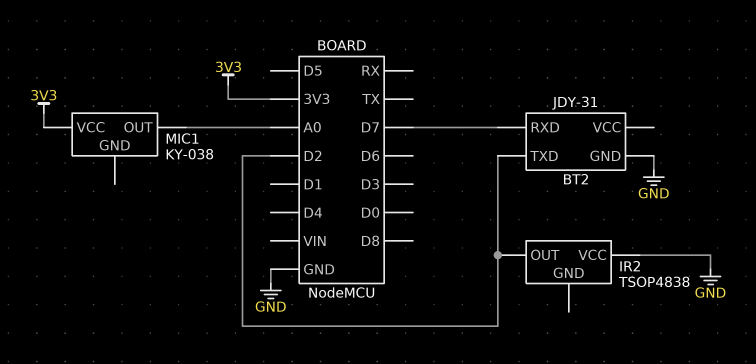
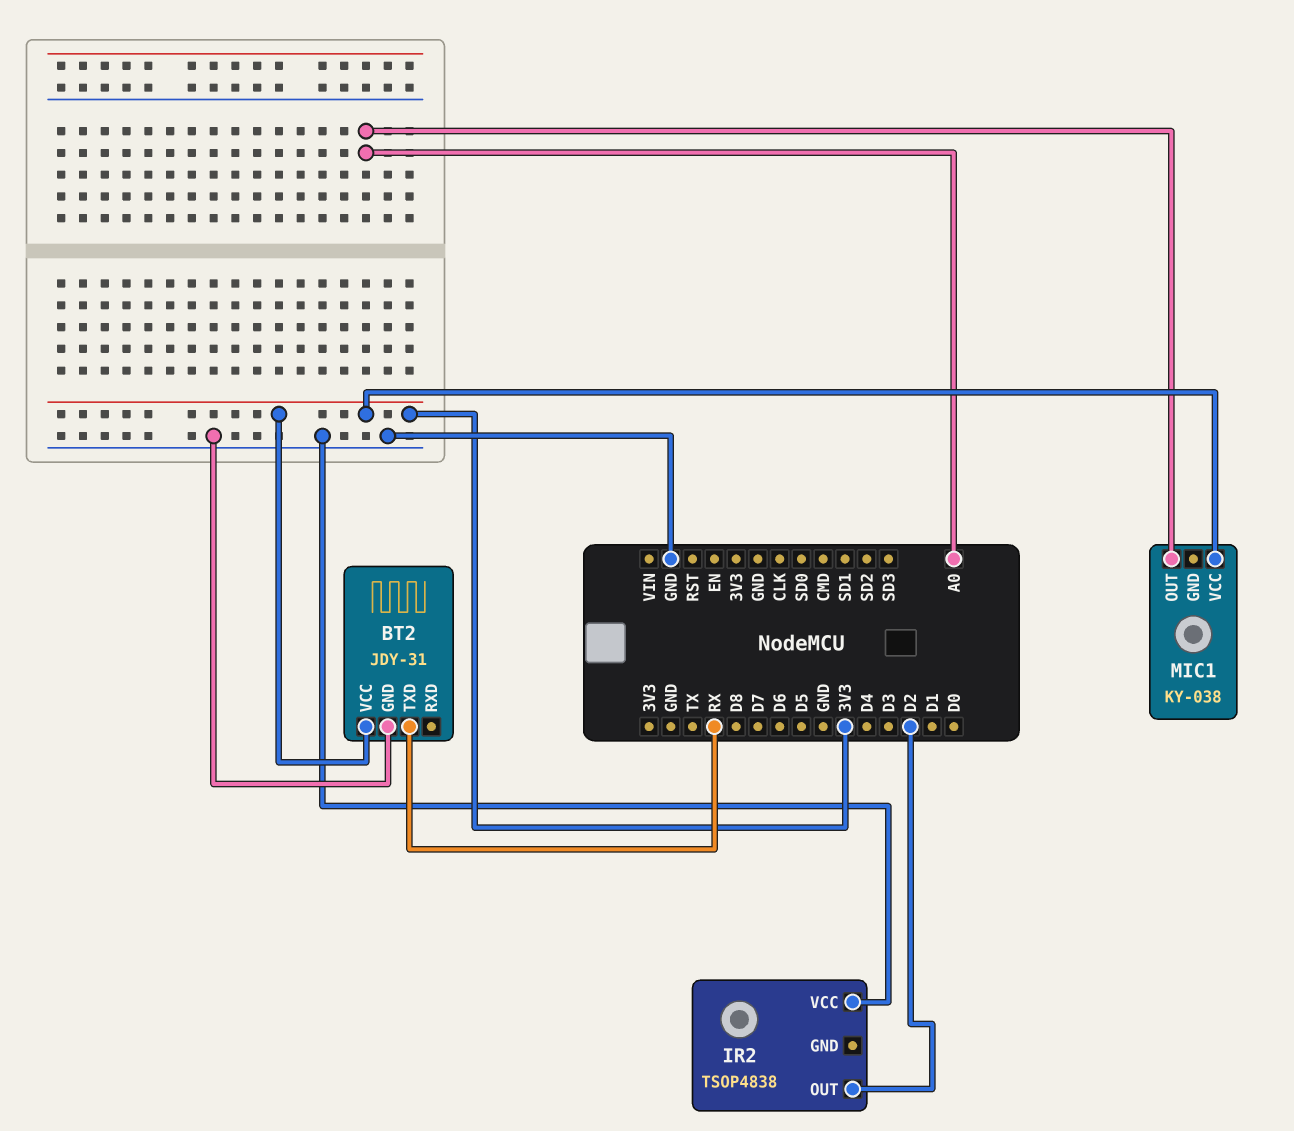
BT2 pin RXD: D7 -> none
BT2 pin TXD: D2 -> RX
BT2 pin VCC: none -> 3V3

